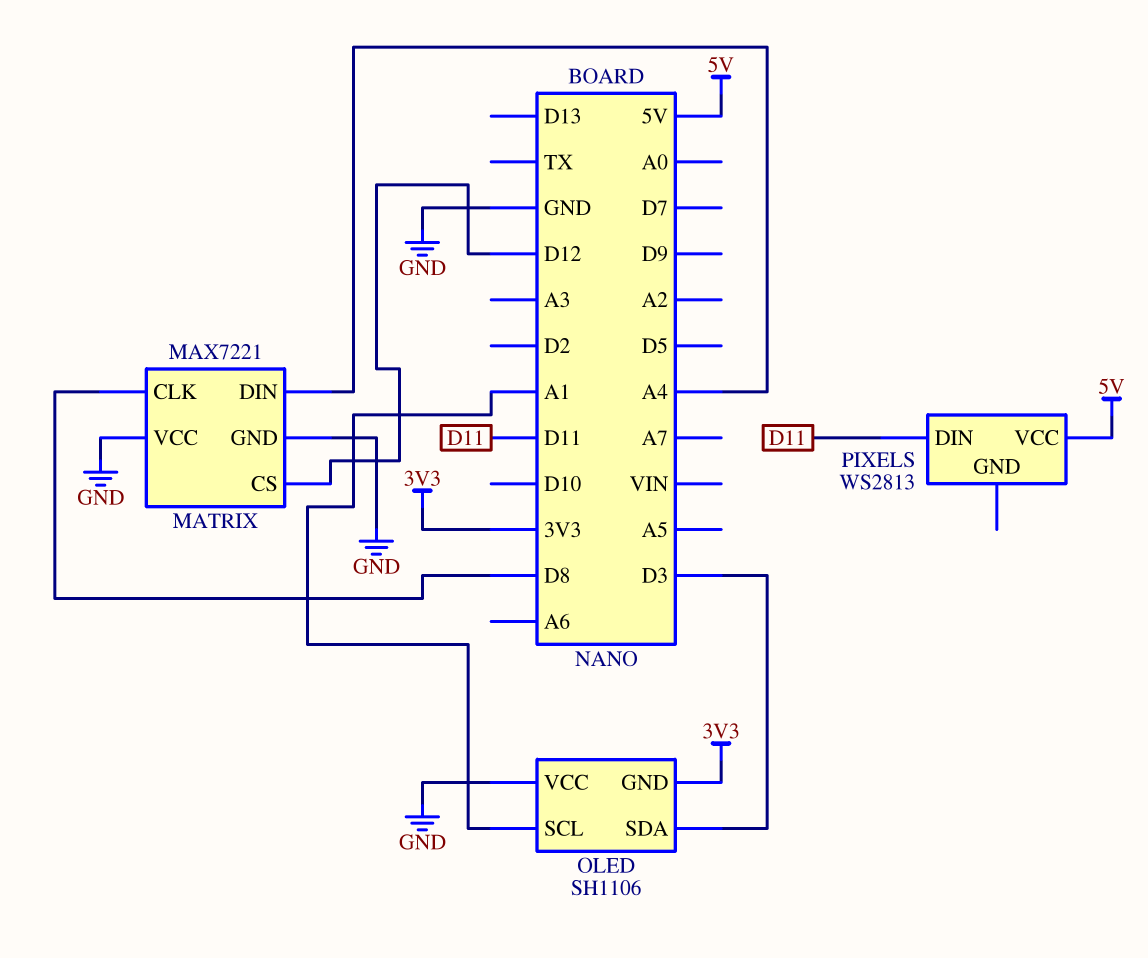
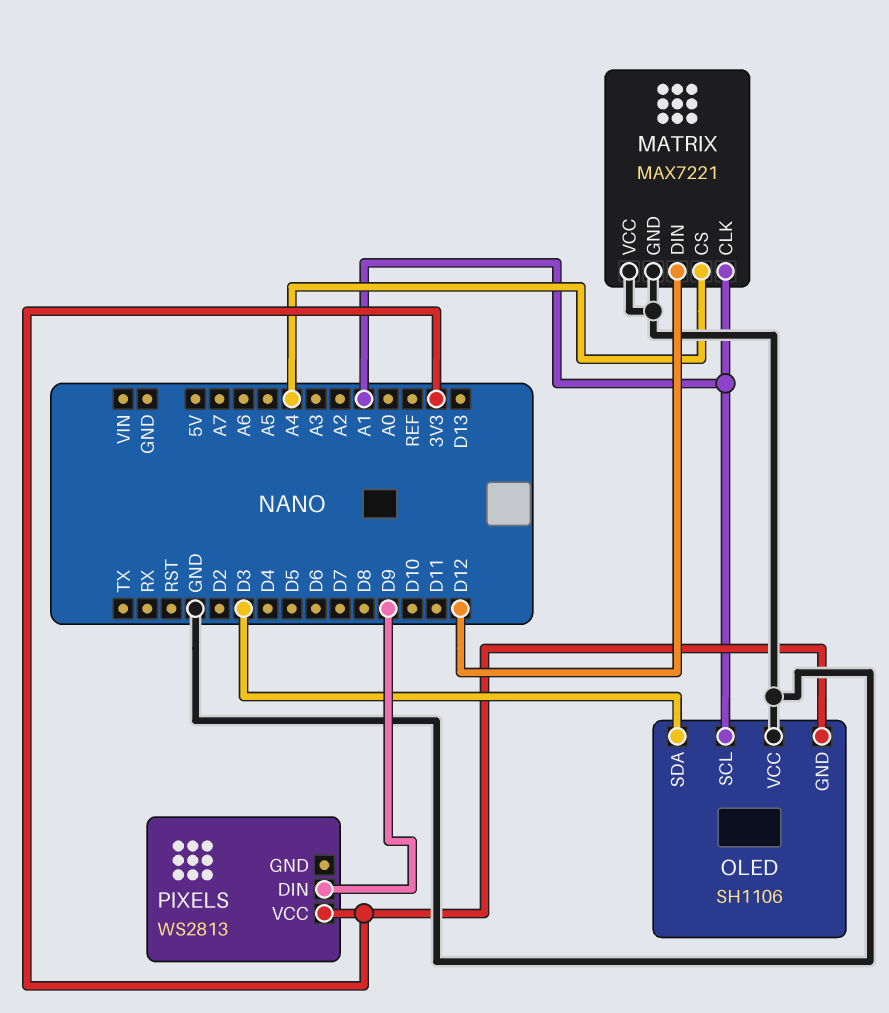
MATRIX pin CLK: D8 -> A1
MATRIX pin CS: D12 -> A4
MATRIX pin DIN: A4 -> D12
PIXELS pin DIN: D11 -> D9
PIXELS pin VCC: 5V -> 3V3

